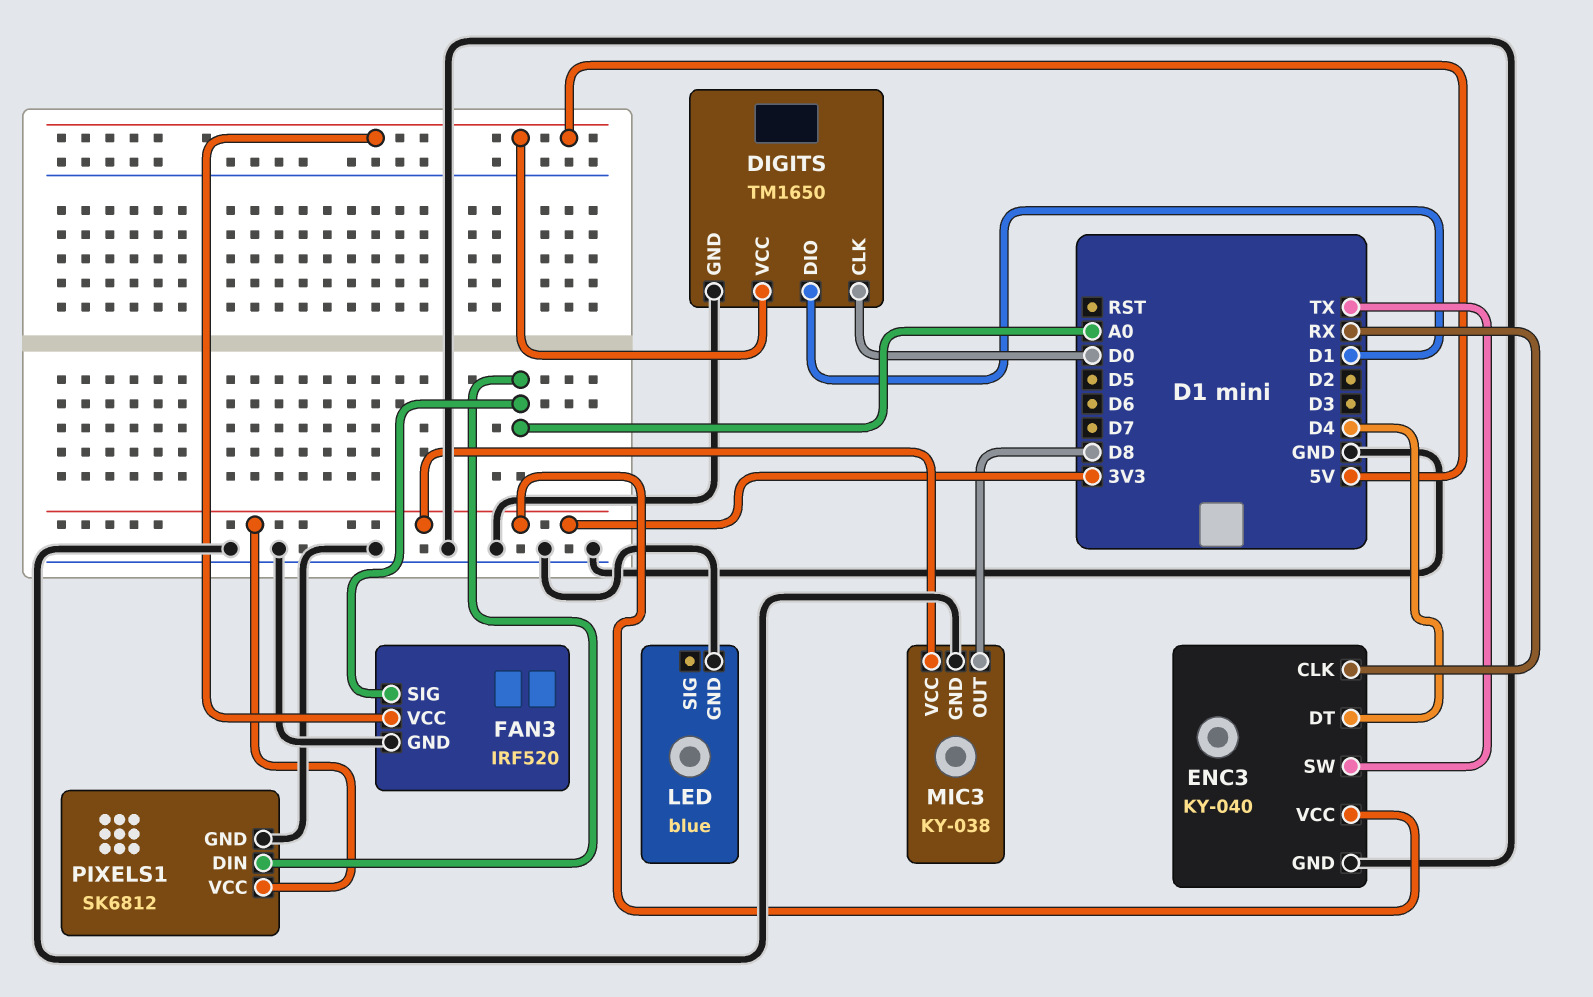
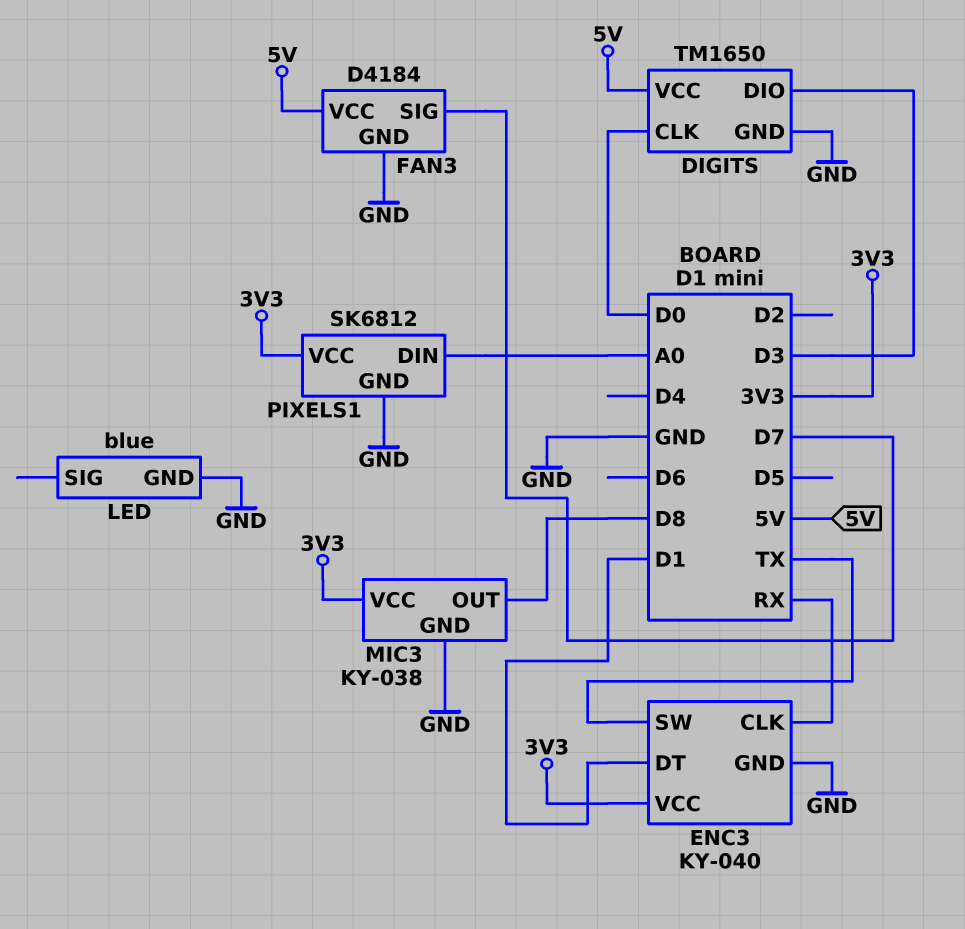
DIGITS pin DIO: D1 -> D3
ENC3 pin DT: D4 -> D1
FAN3: IRF520 -> D4184
FAN3 pin SIG: A0 -> D7

